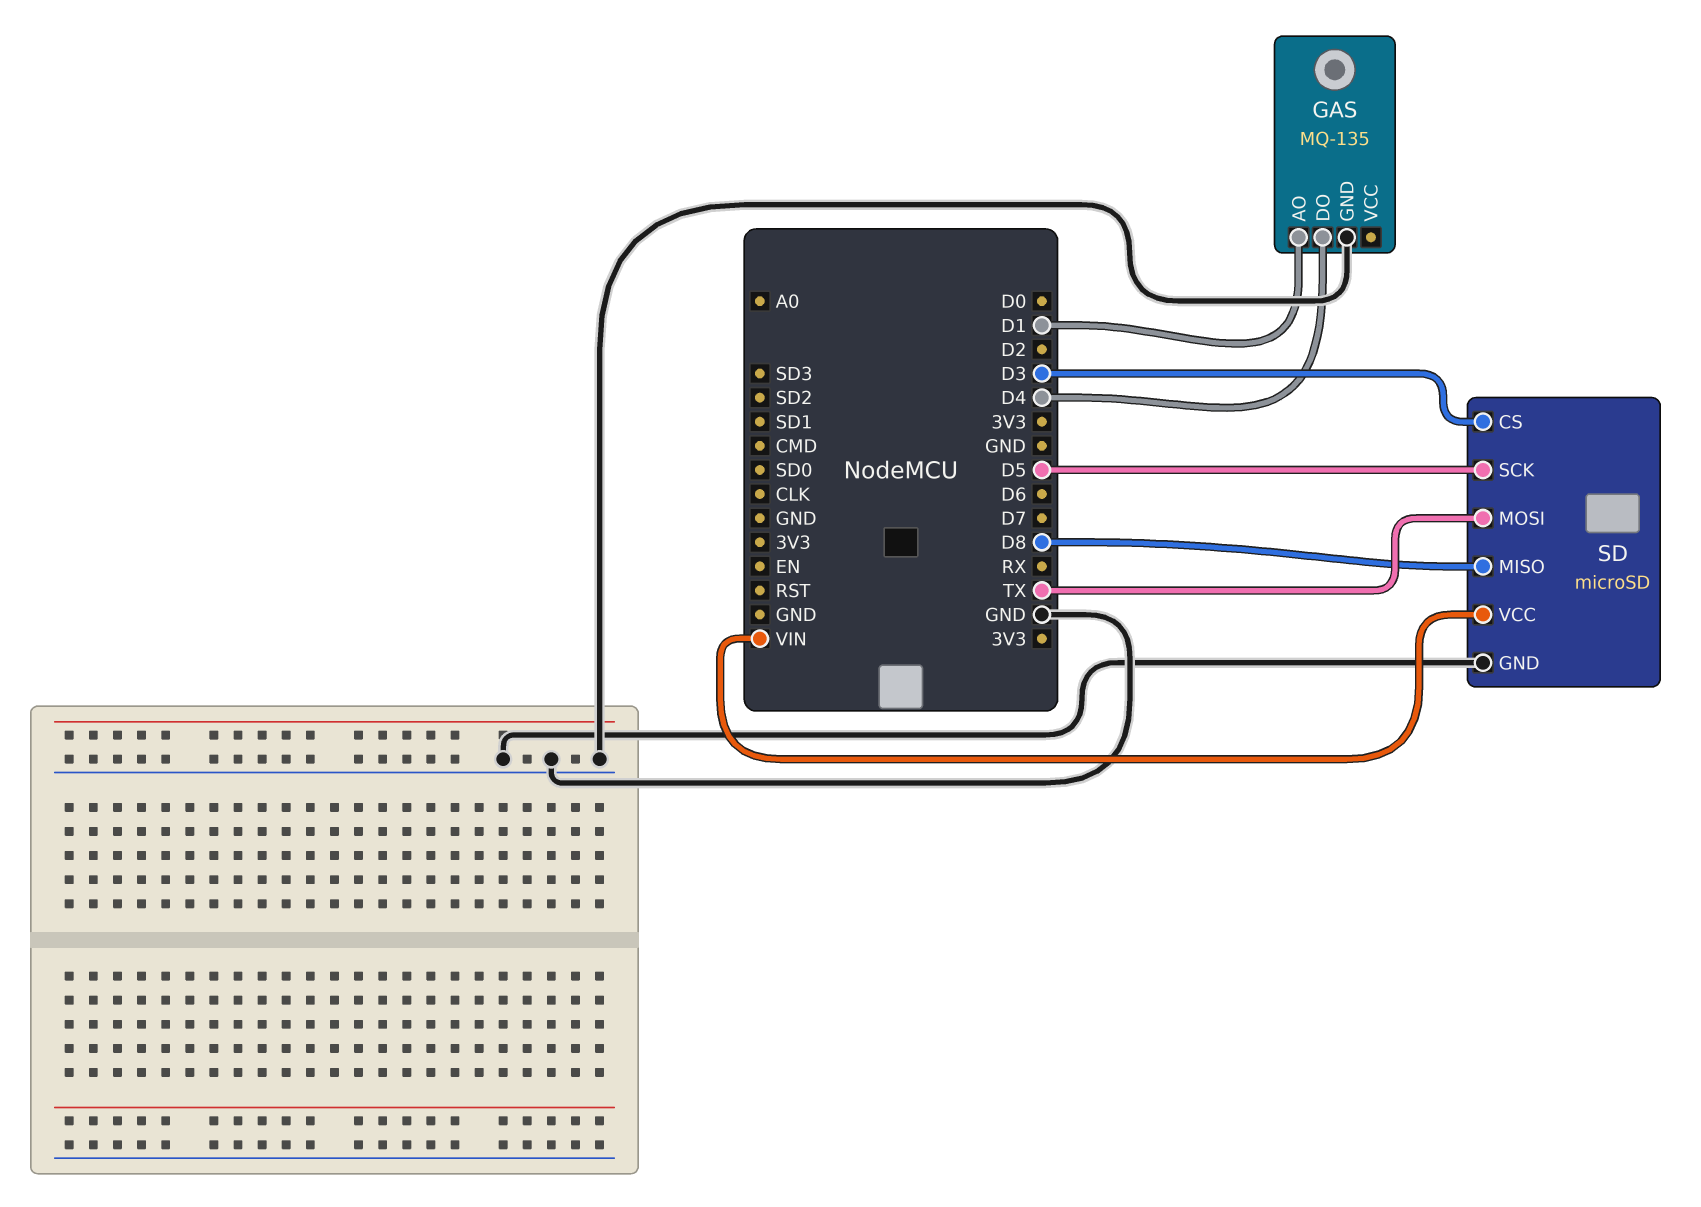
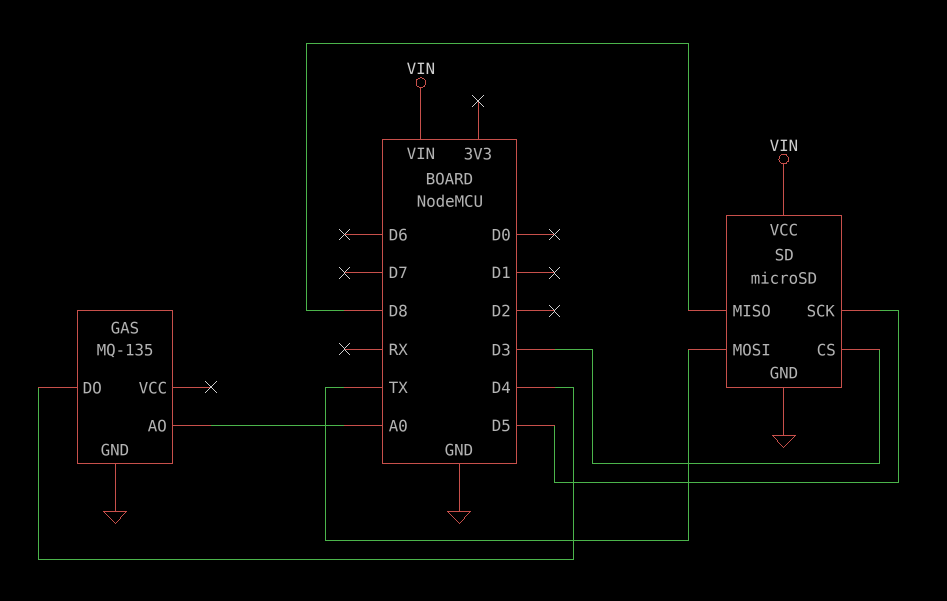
GAS pin AO: D1 -> A0

